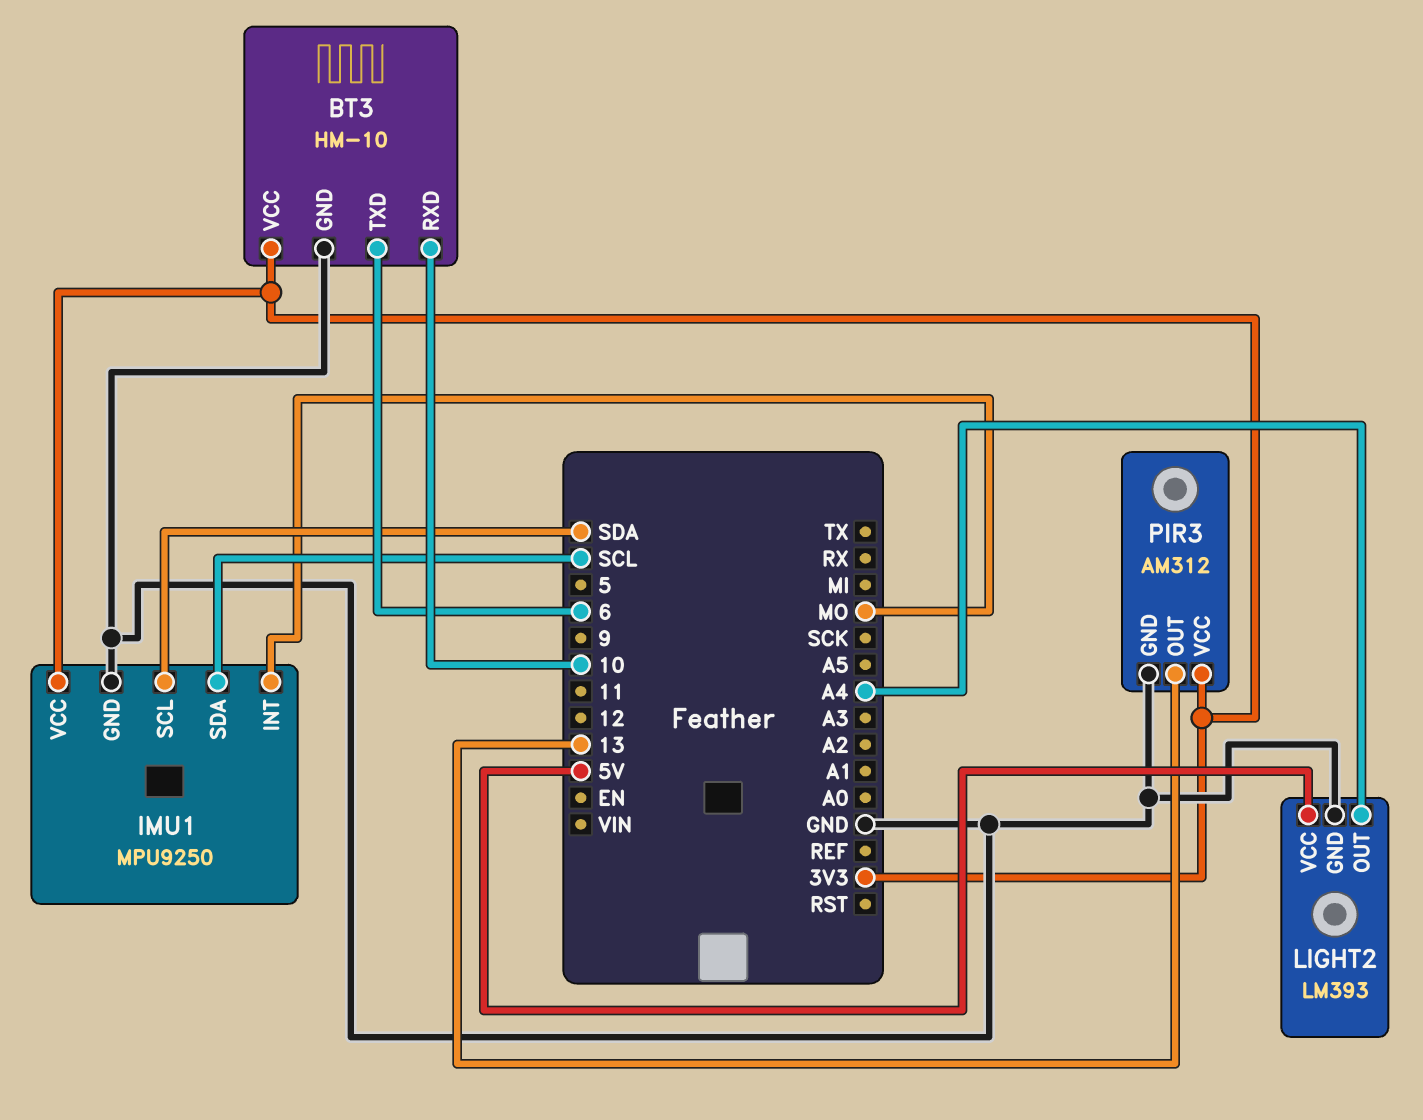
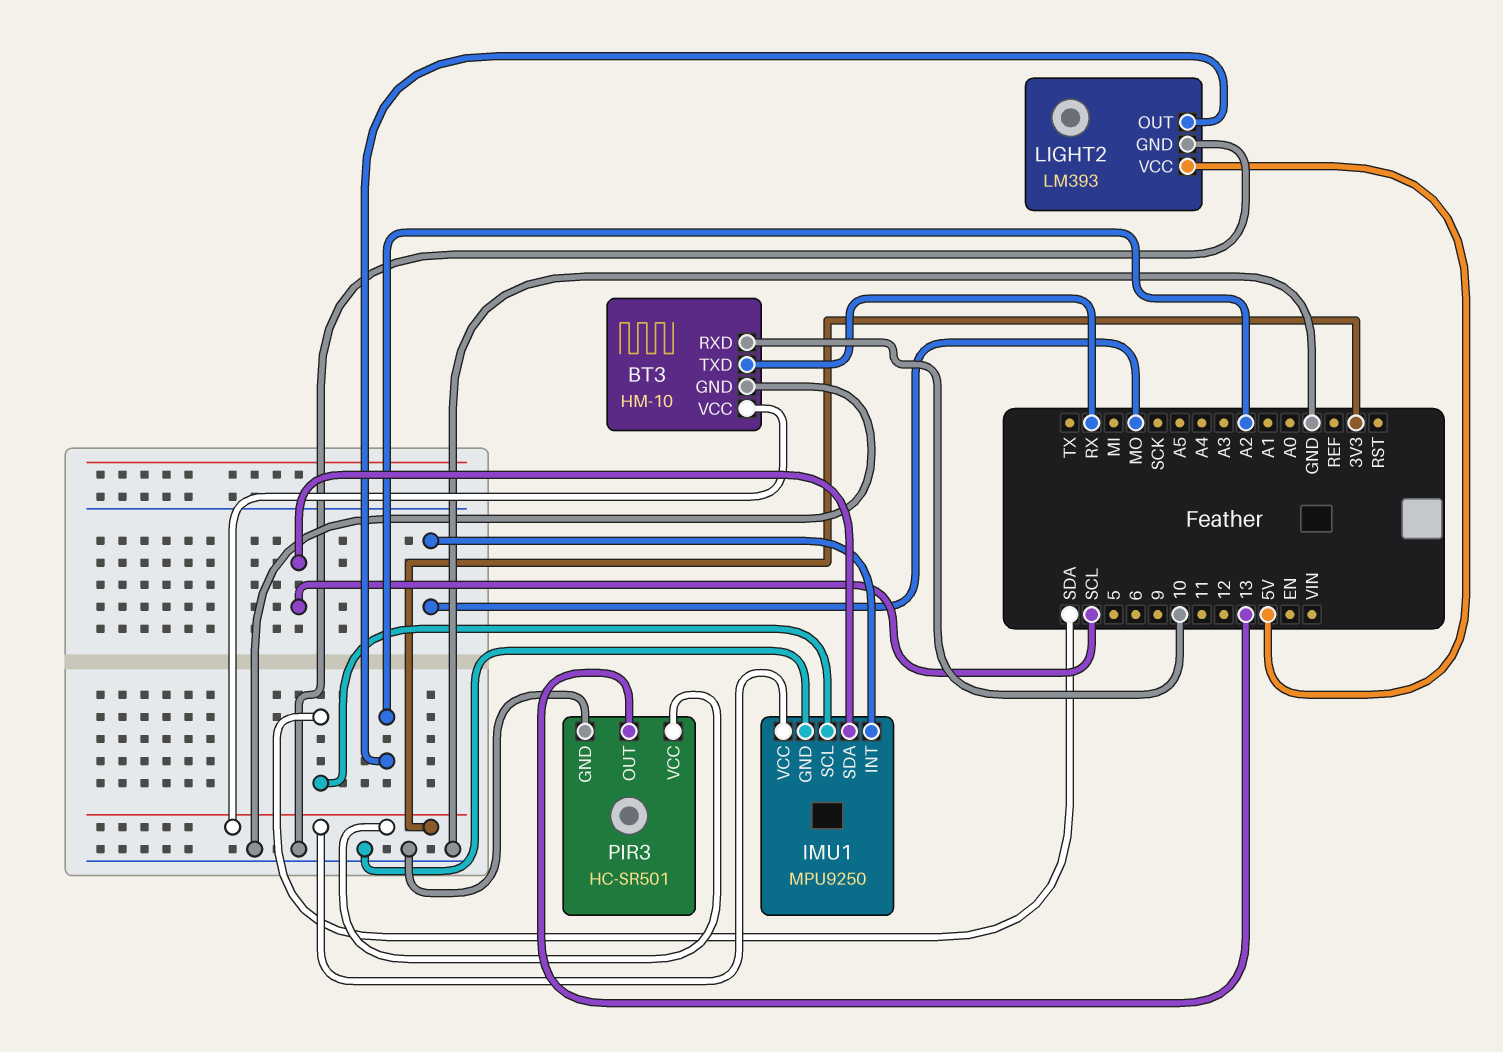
BT3 pin TXD: 6 -> RX
LIGHT2 pin OUT: A4 -> A2
PIR3: AM312 -> HC-SR501

